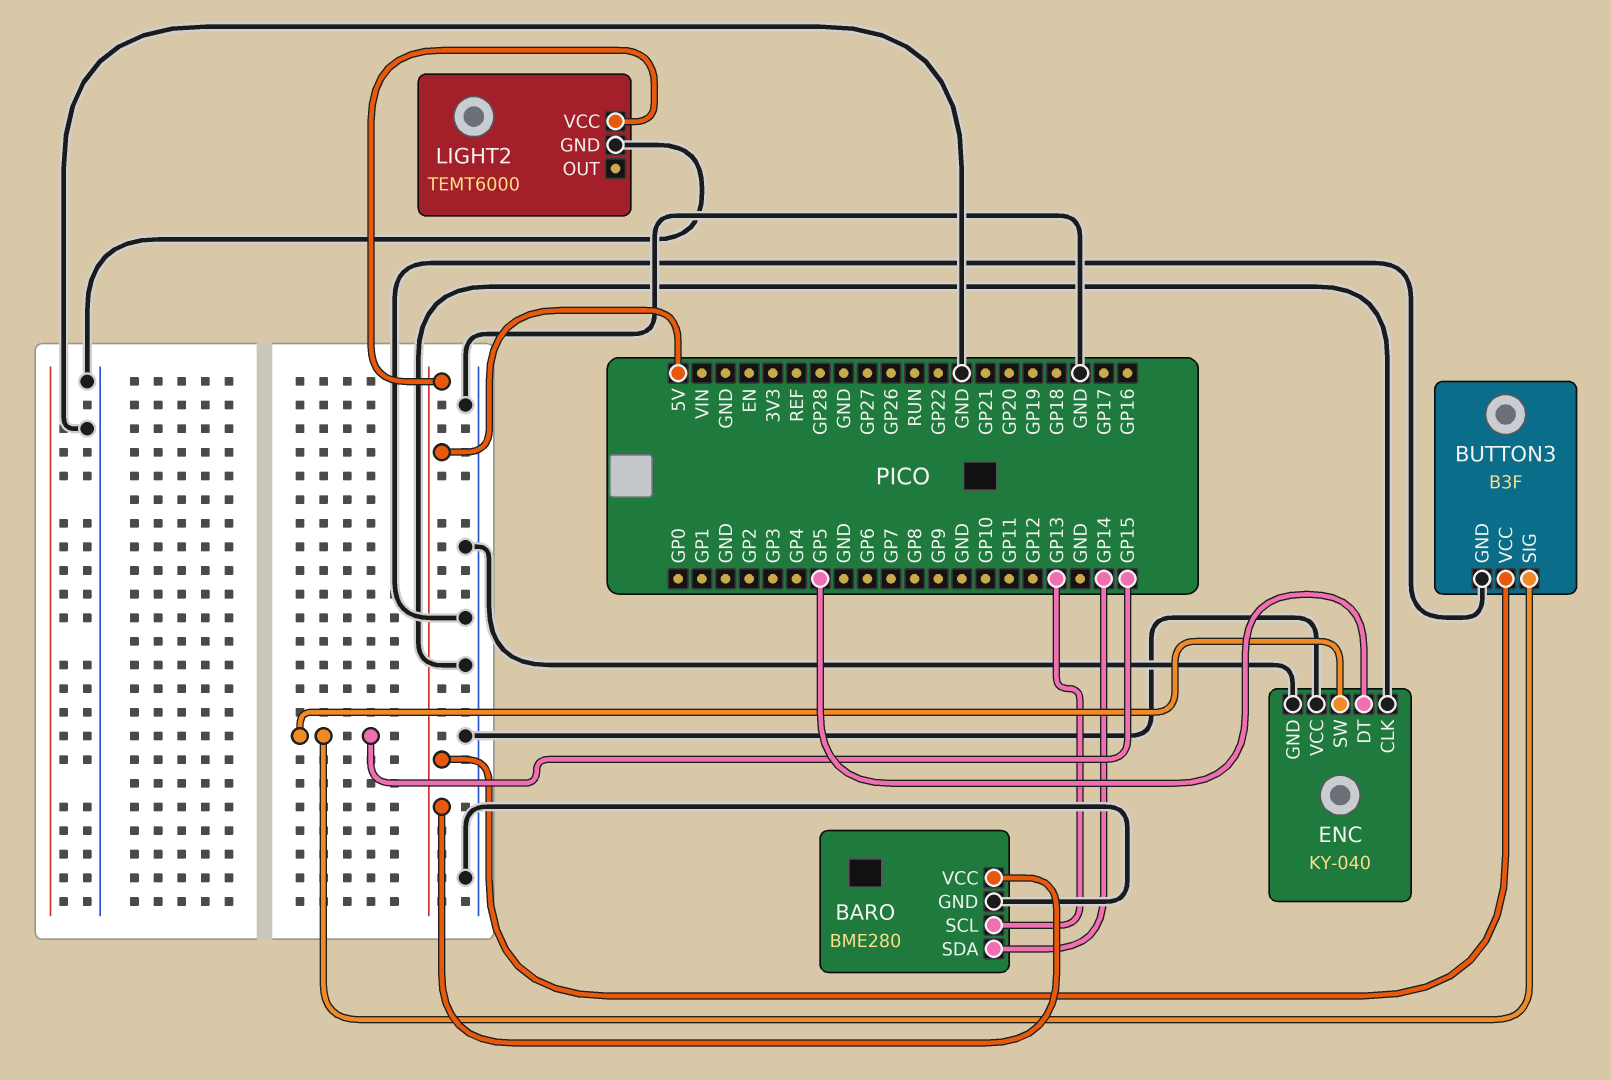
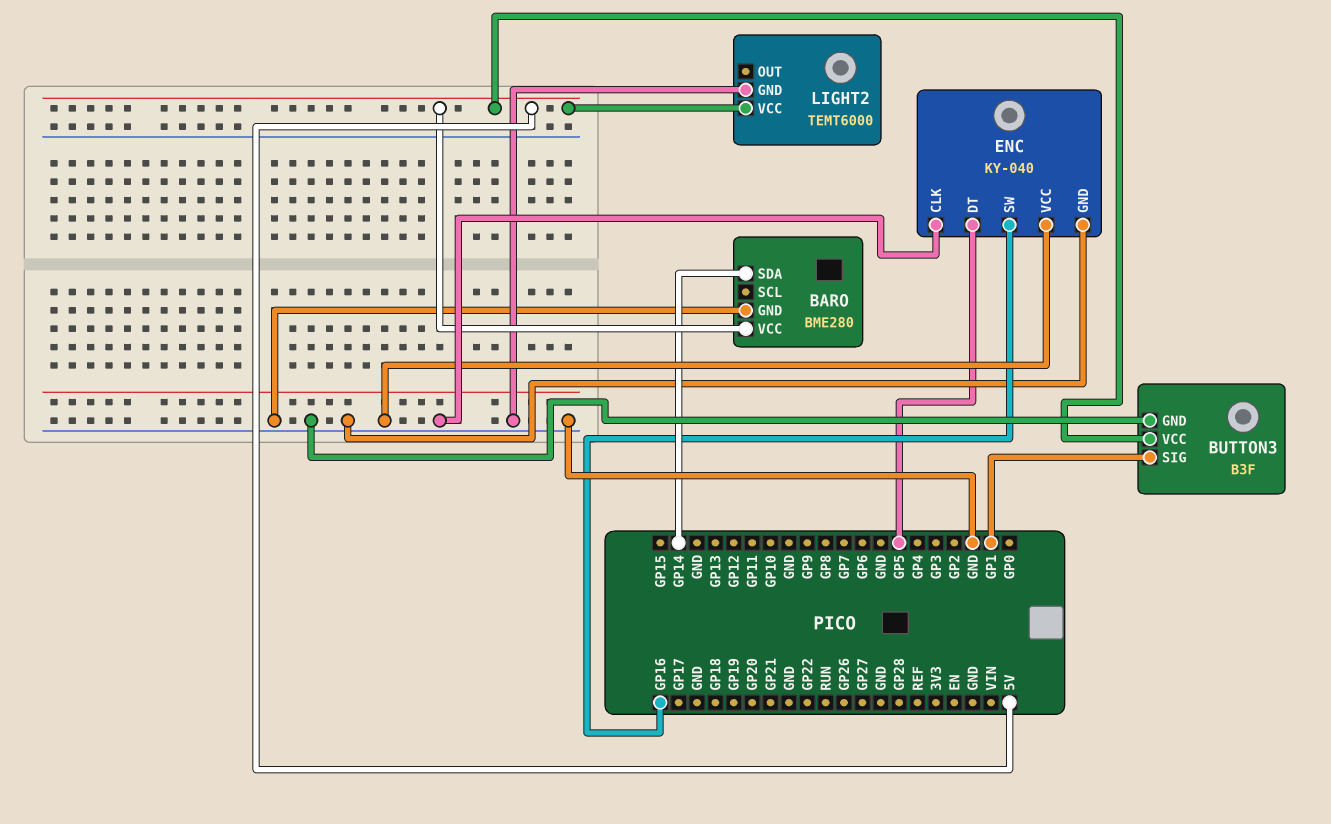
BARO pin SCL: GP13 -> none
BUTTON3 pin SIG: GP15 -> GP1
ENC pin SW: GP15 -> GP16

